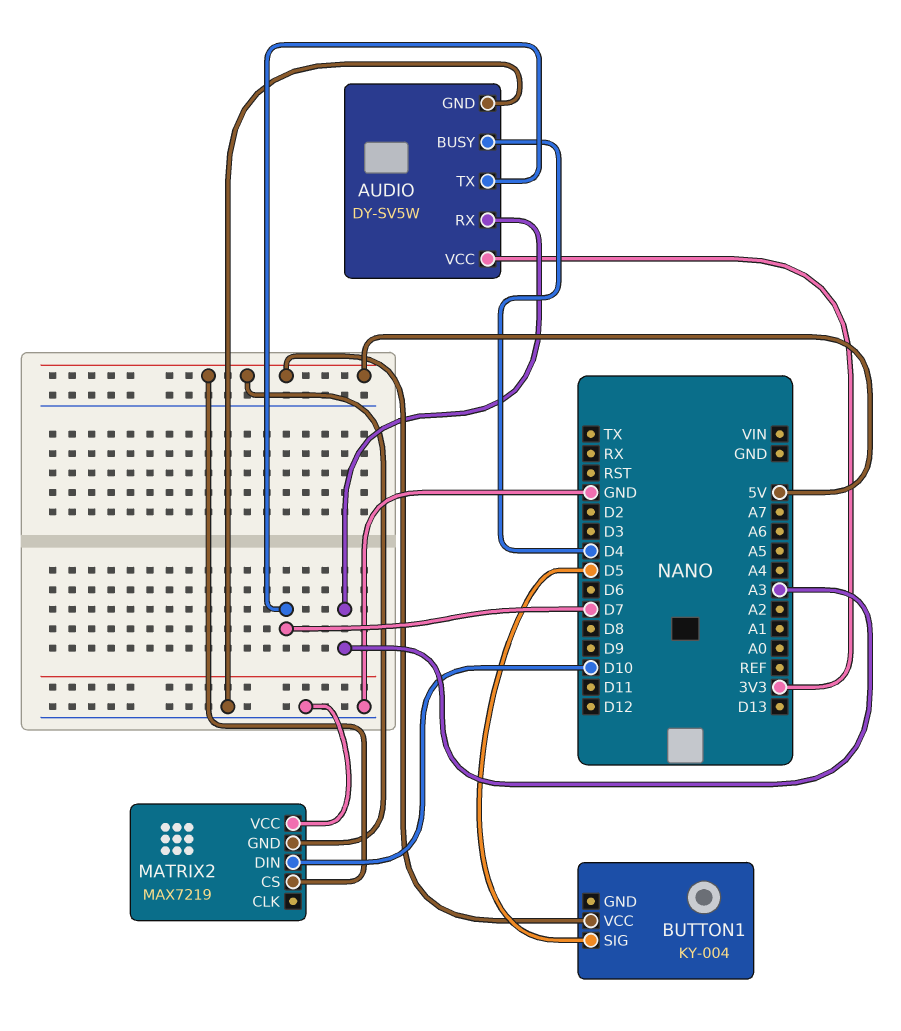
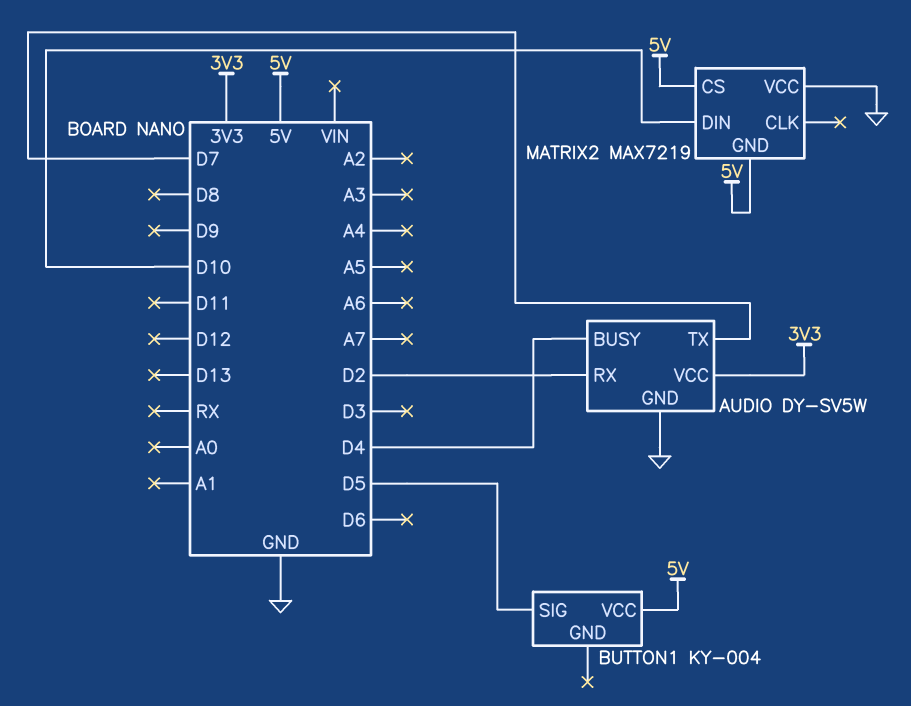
AUDIO pin RX: A3 -> D2

